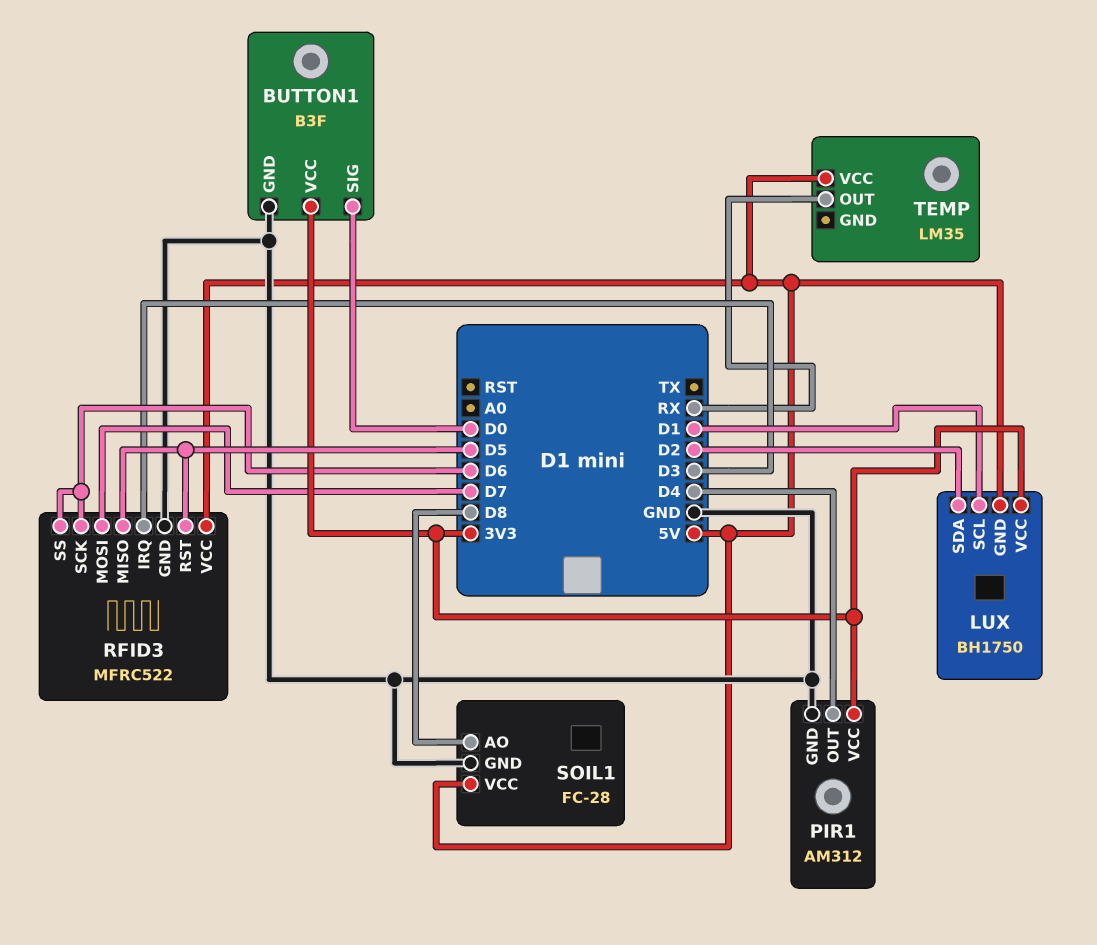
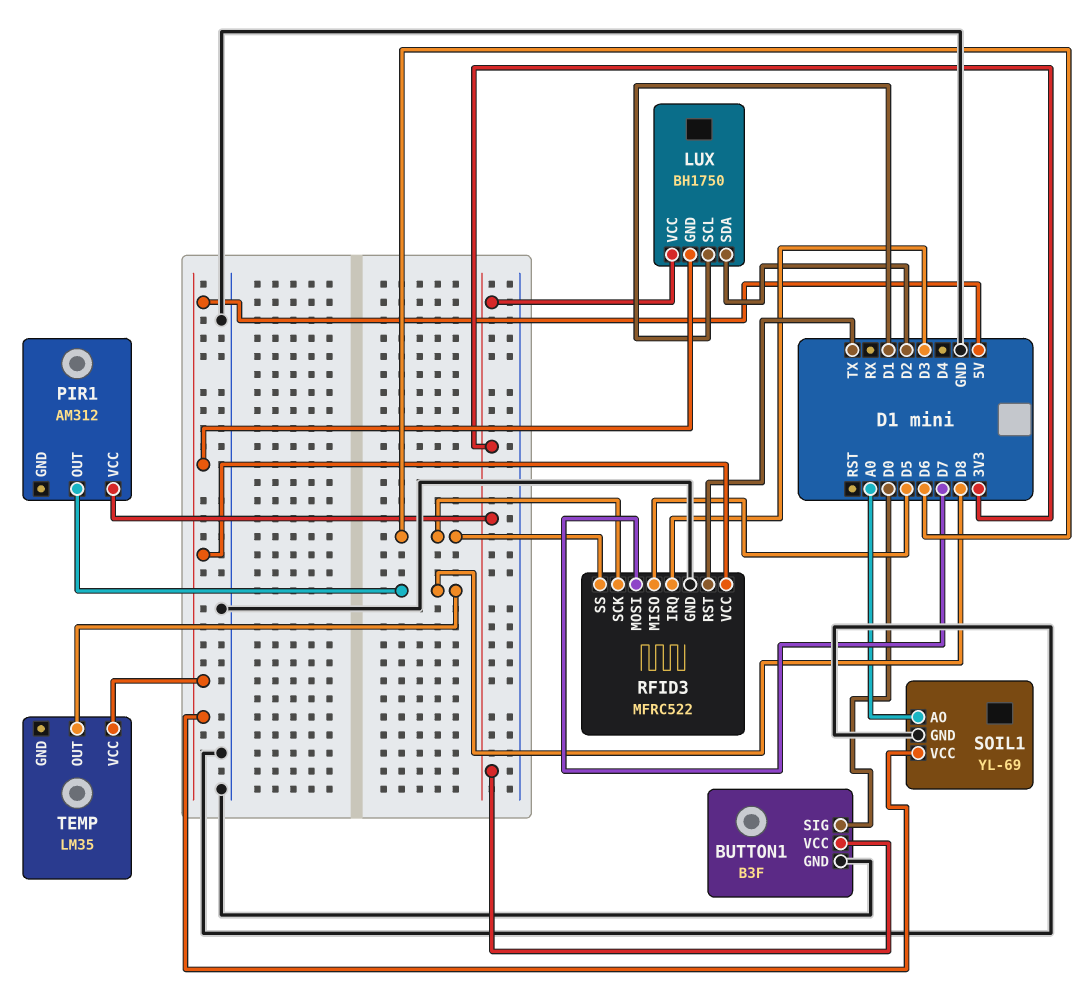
PIR1 pin GND: GND -> none
PIR1 pin OUT: D4 -> D8
RFID3 pin RST: D5 -> TX
SOIL1: FC-28 -> YL-69
SOIL1 pin AO: D8 -> A0
TEMP pin OUT: RX -> D8

